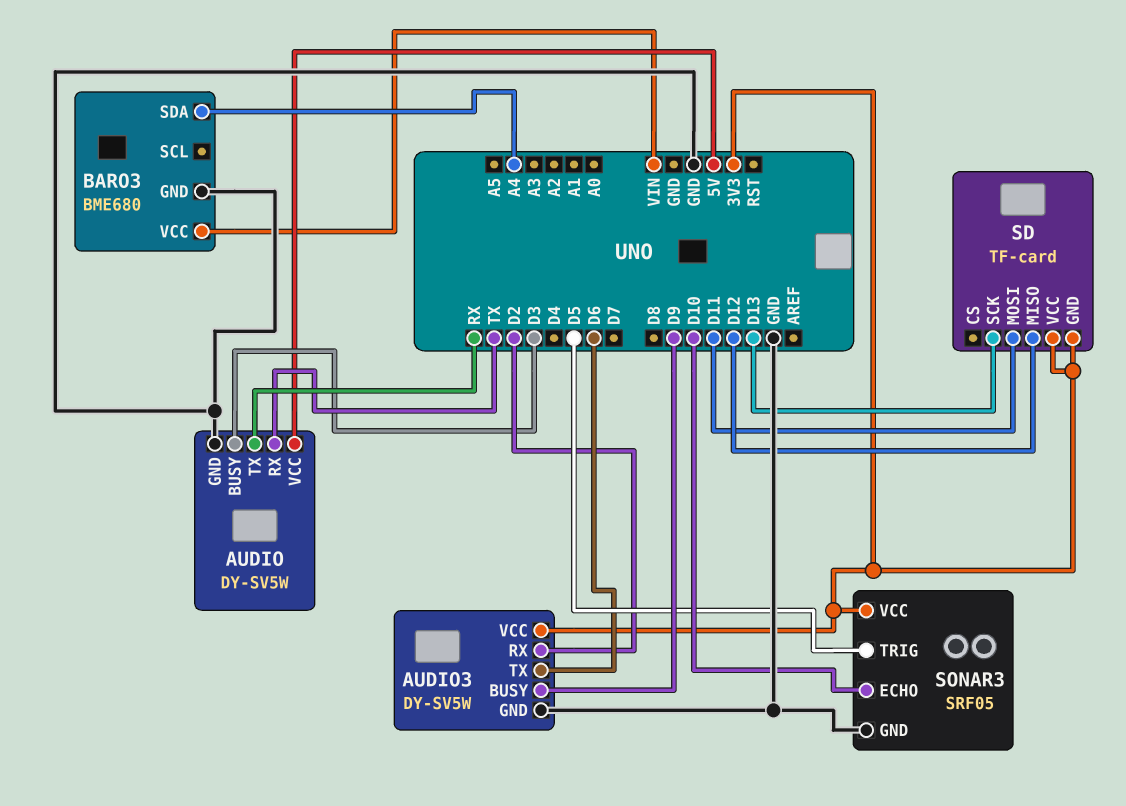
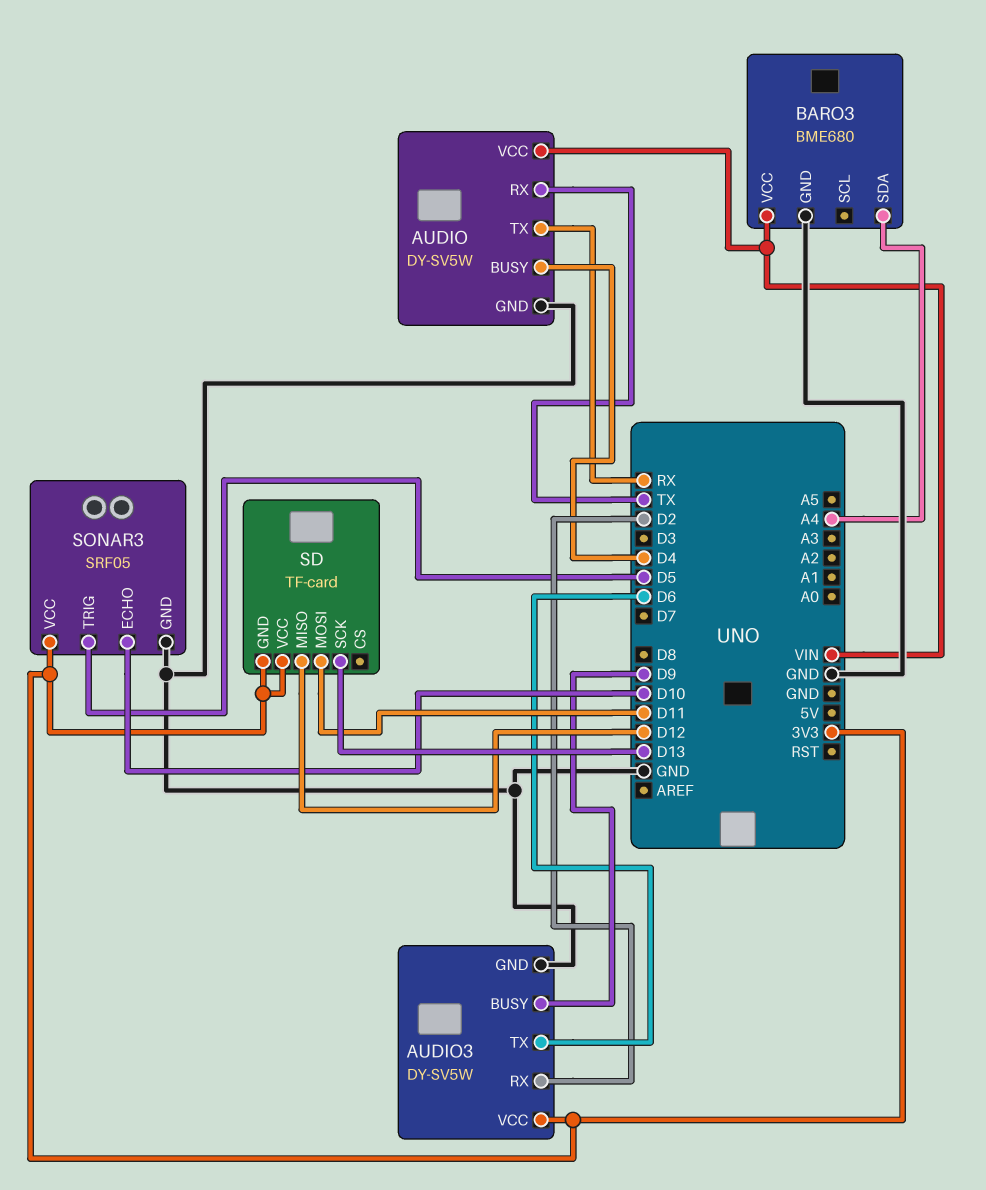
AUDIO pin BUSY: D3 -> D4
AUDIO pin VCC: 5V -> VIN

